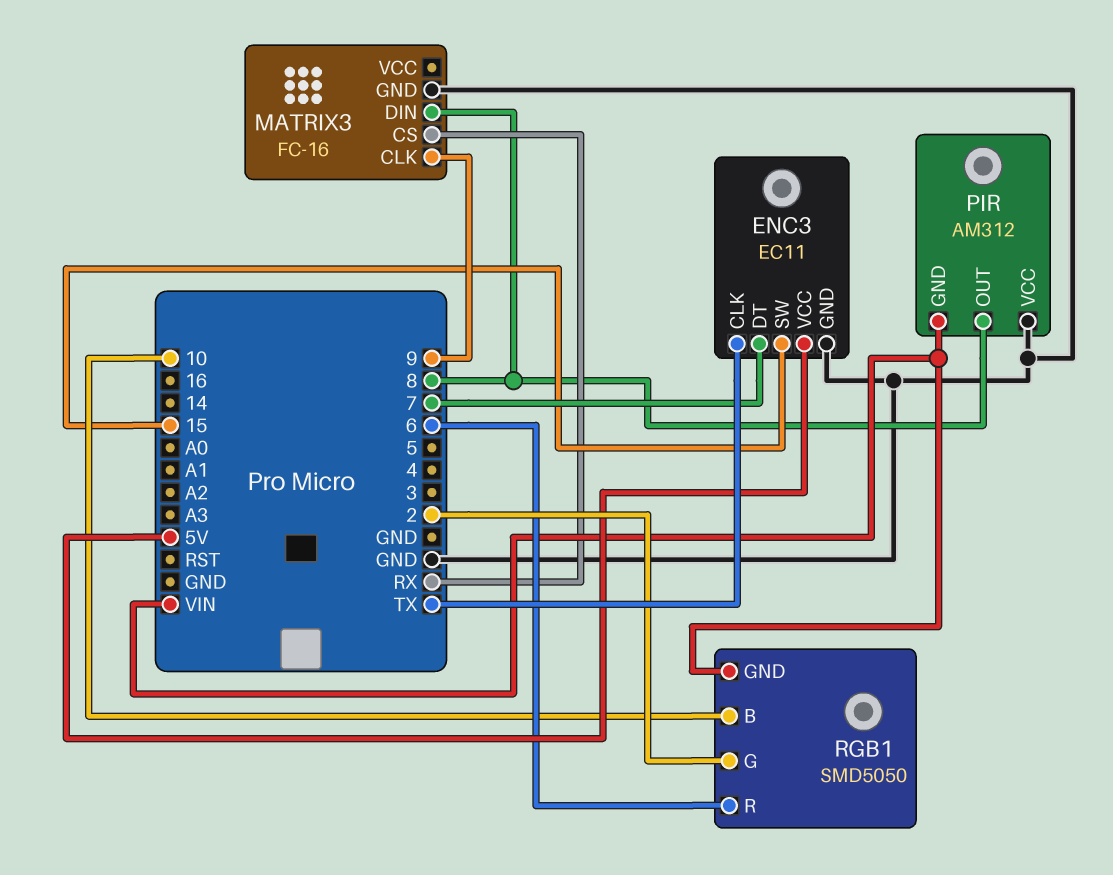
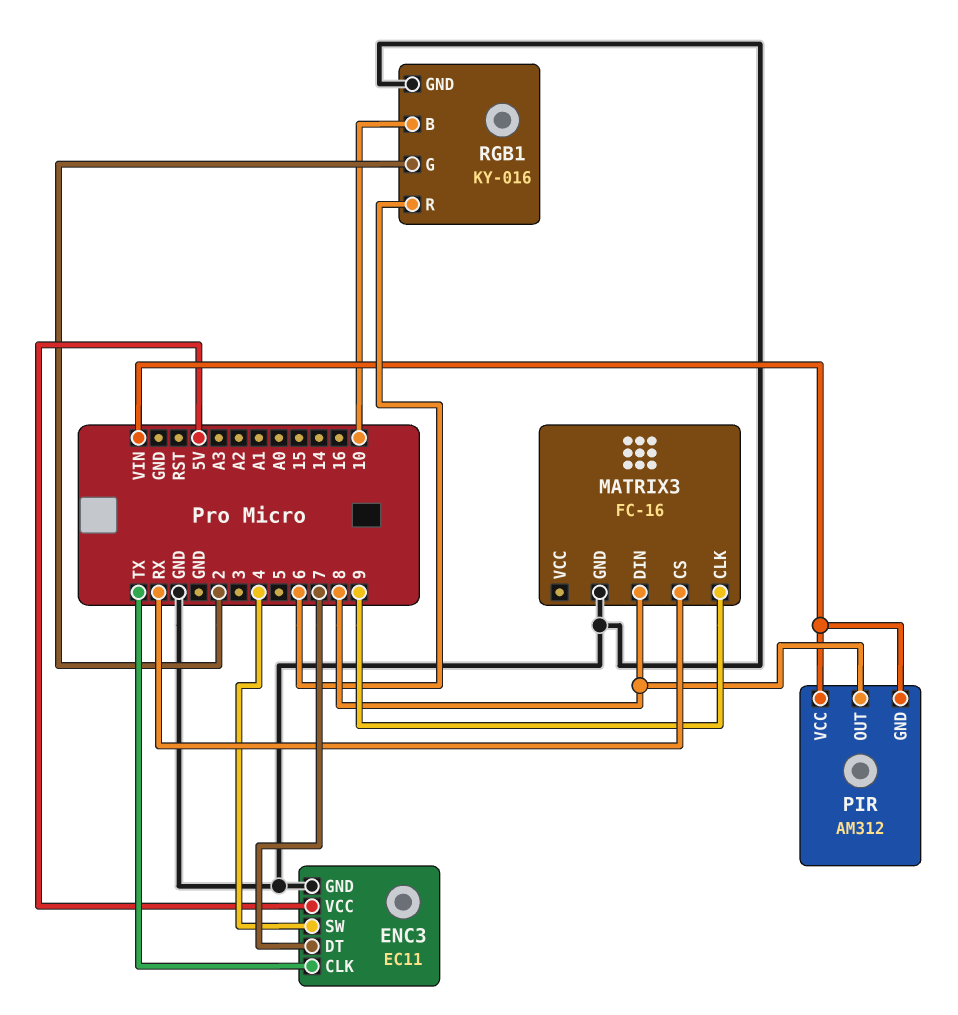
ENC3 pin SW: 15 -> 4
PIR pin VCC: GND -> VIN
RGB1: SMD5050 -> KY-016
RGB1 pin GND: VIN -> GND

